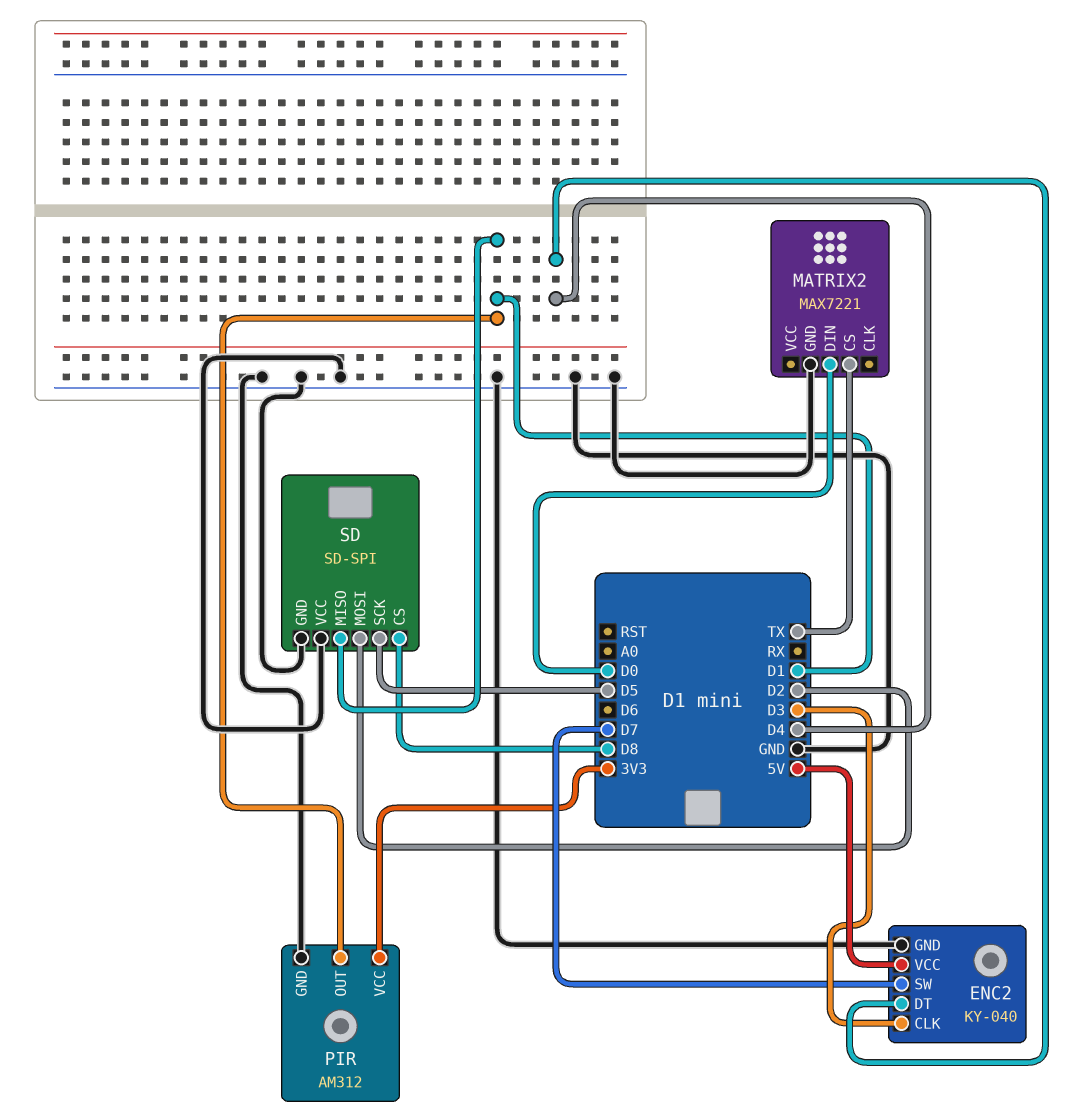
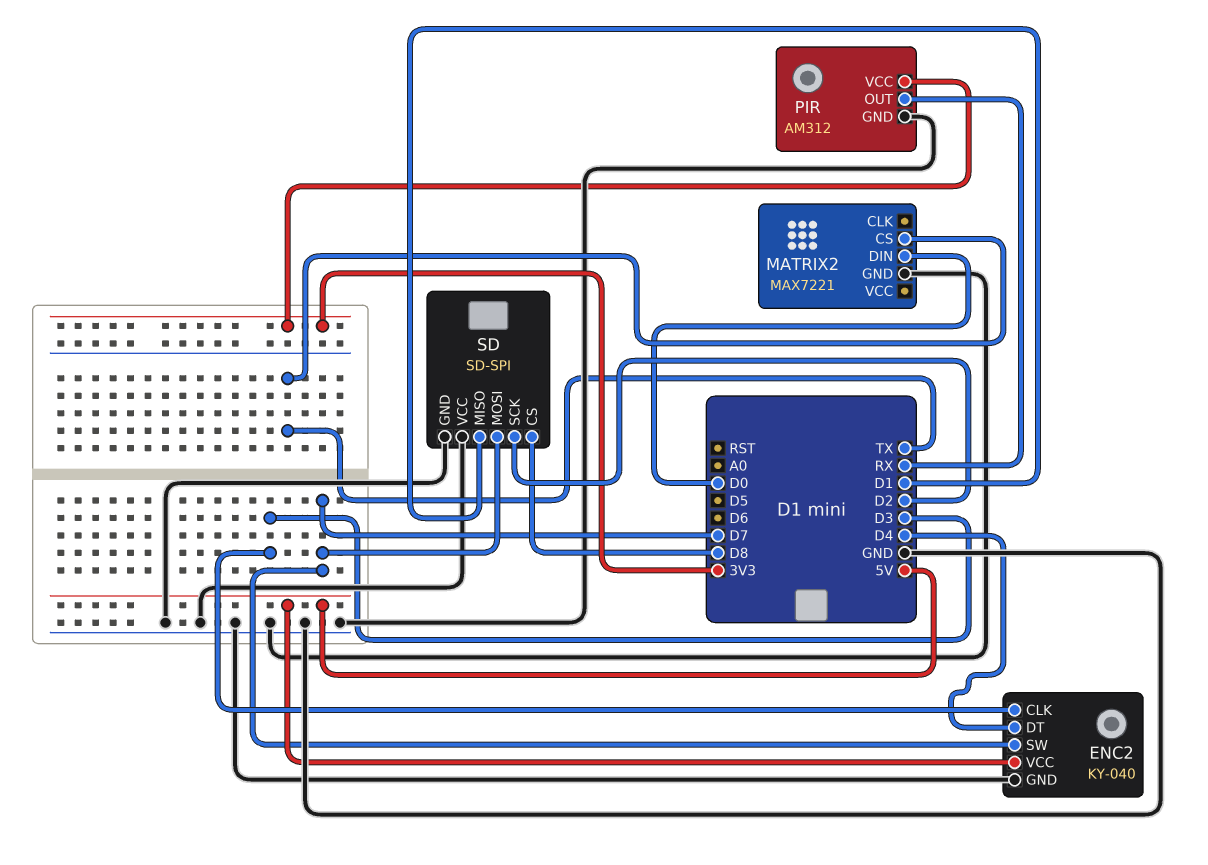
PIR pin OUT: D1 -> RX
SD pin MOSI: D2 -> D7
SD pin SCK: D5 -> D2

